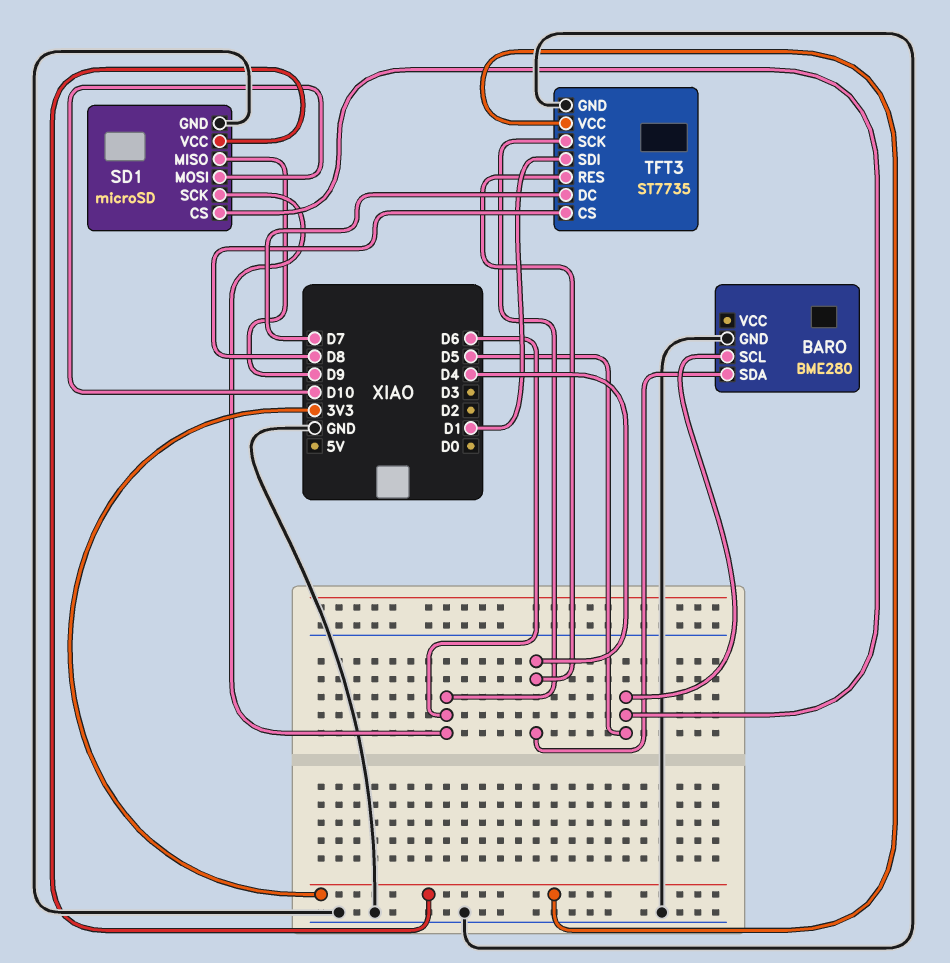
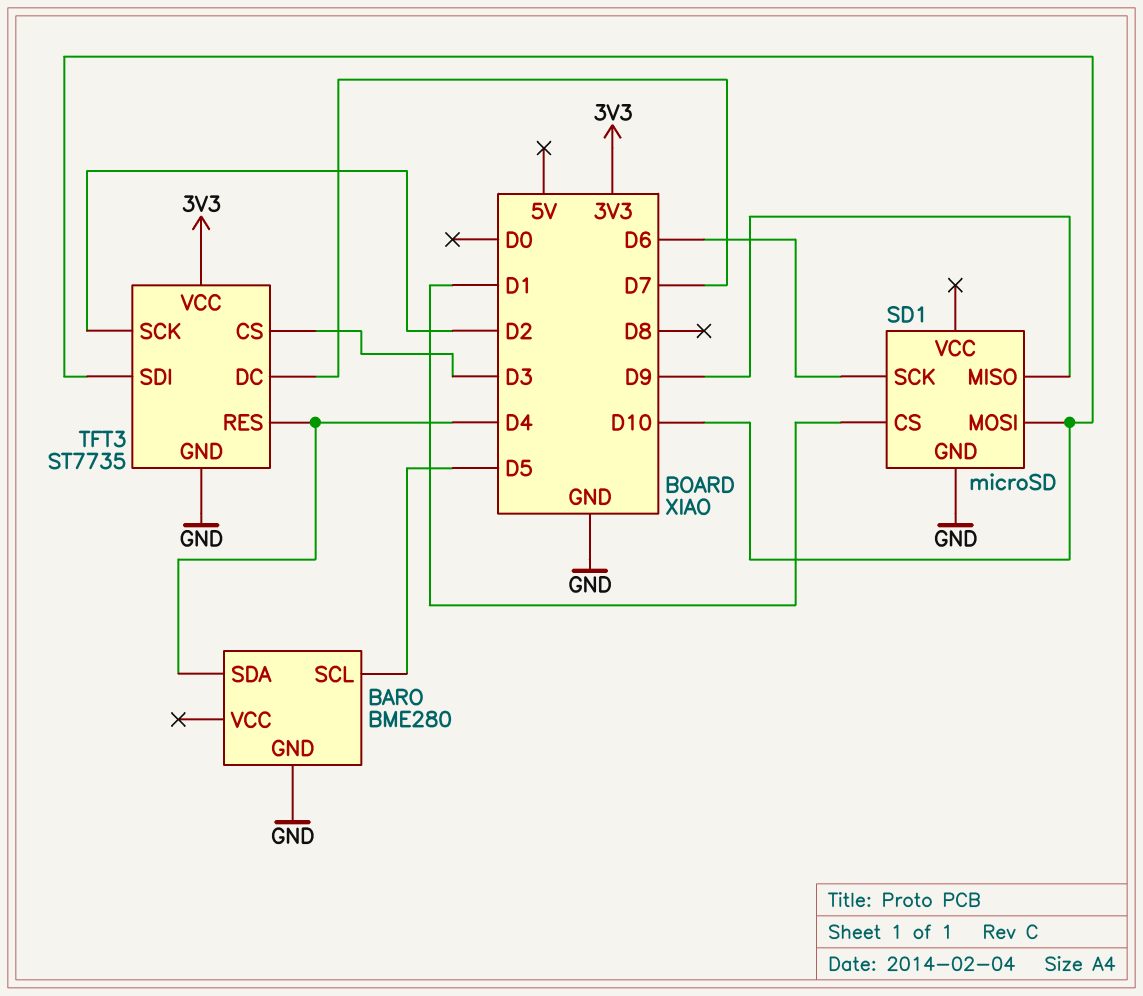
SD1 pin CS: D5 -> D1
SD1 pin VCC: 3V3 -> none
TFT3 pin CS: D8 -> D3
TFT3 pin SCK: D6 -> D2
TFT3 pin SDI: D1 -> D10

